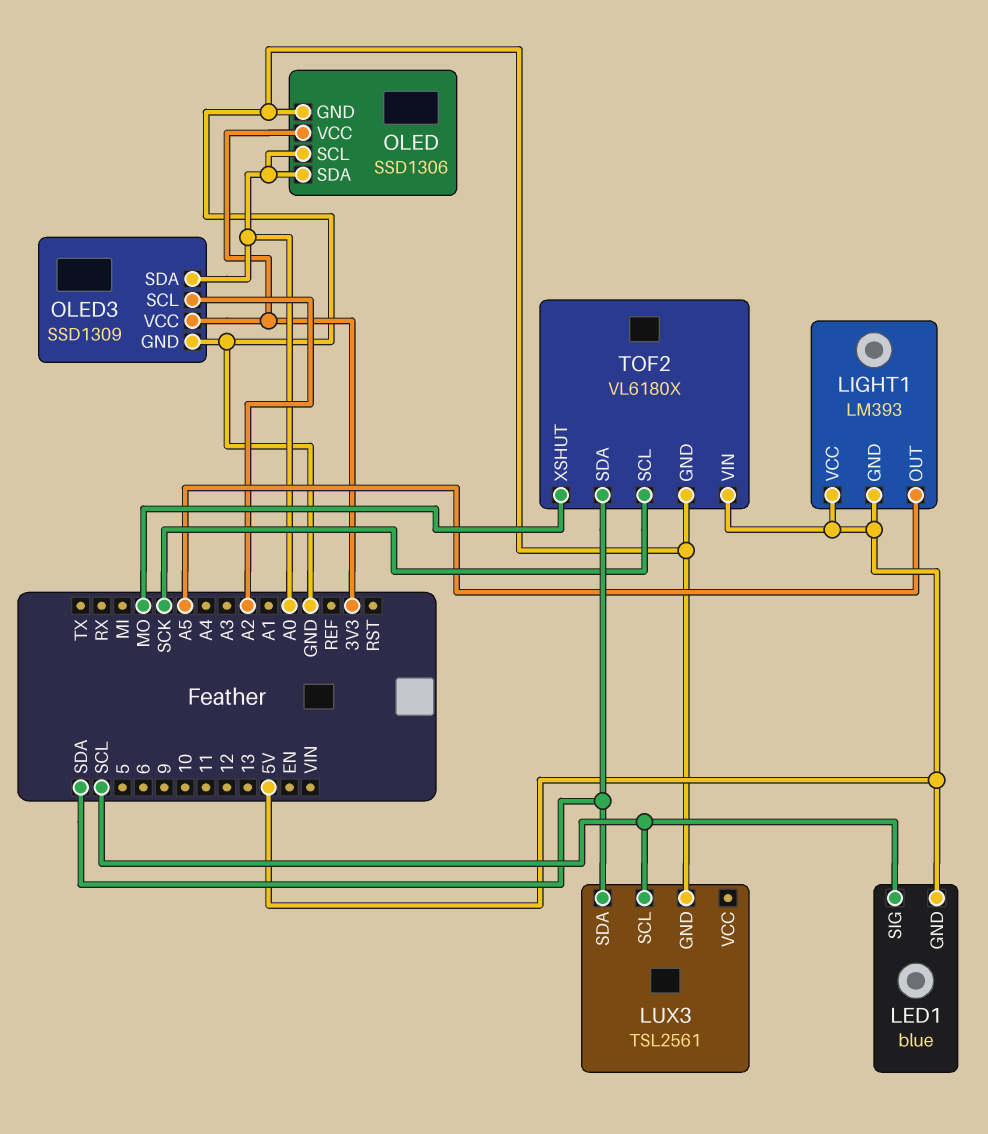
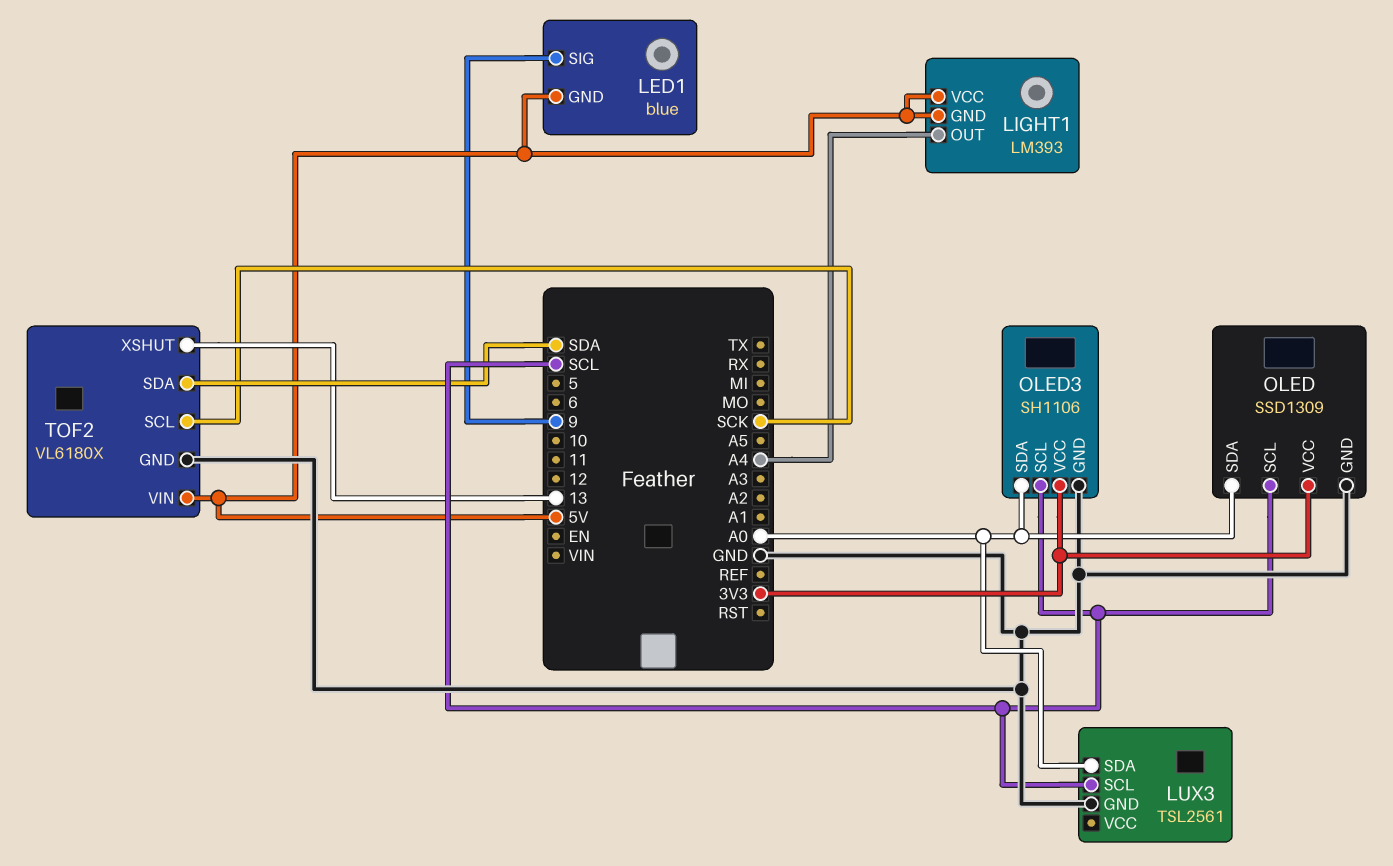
LED1 pin SIG: SCL -> 9
LIGHT1 pin OUT: A5 -> A4
LUX3 pin SDA: SDA -> A0
OLED: SSD1306 -> SSD1309
OLED pin SCL: A0 -> SCL
OLED3: SSD1309 -> SH1106
OLED3 pin SCL: A2 -> SCL
TOF2 pin XSHUT: MO -> 13

